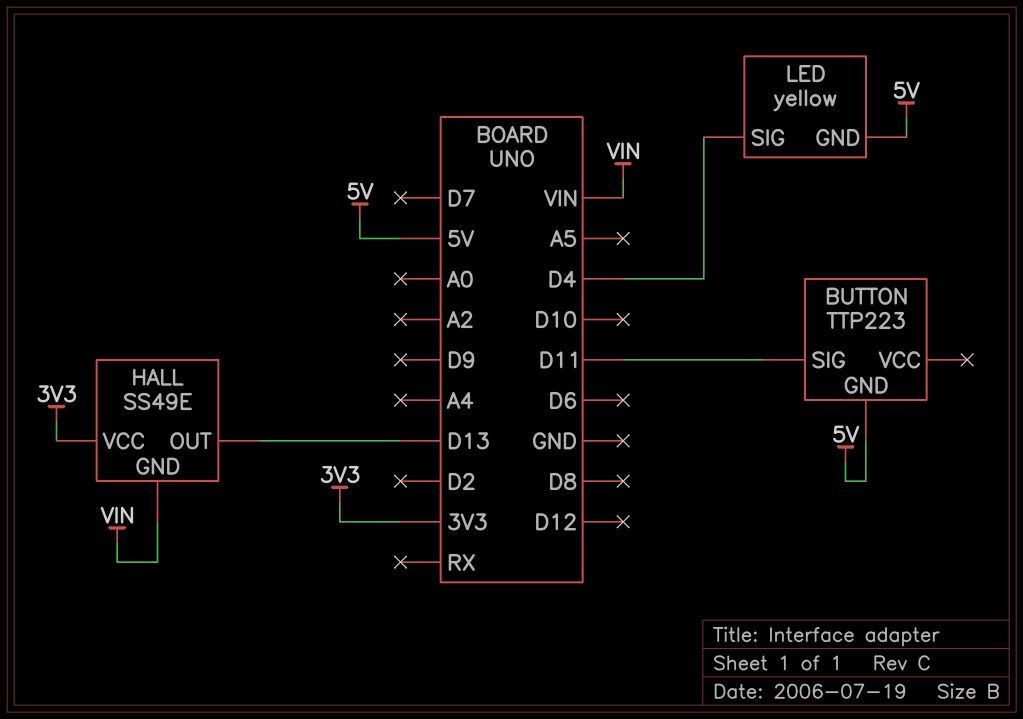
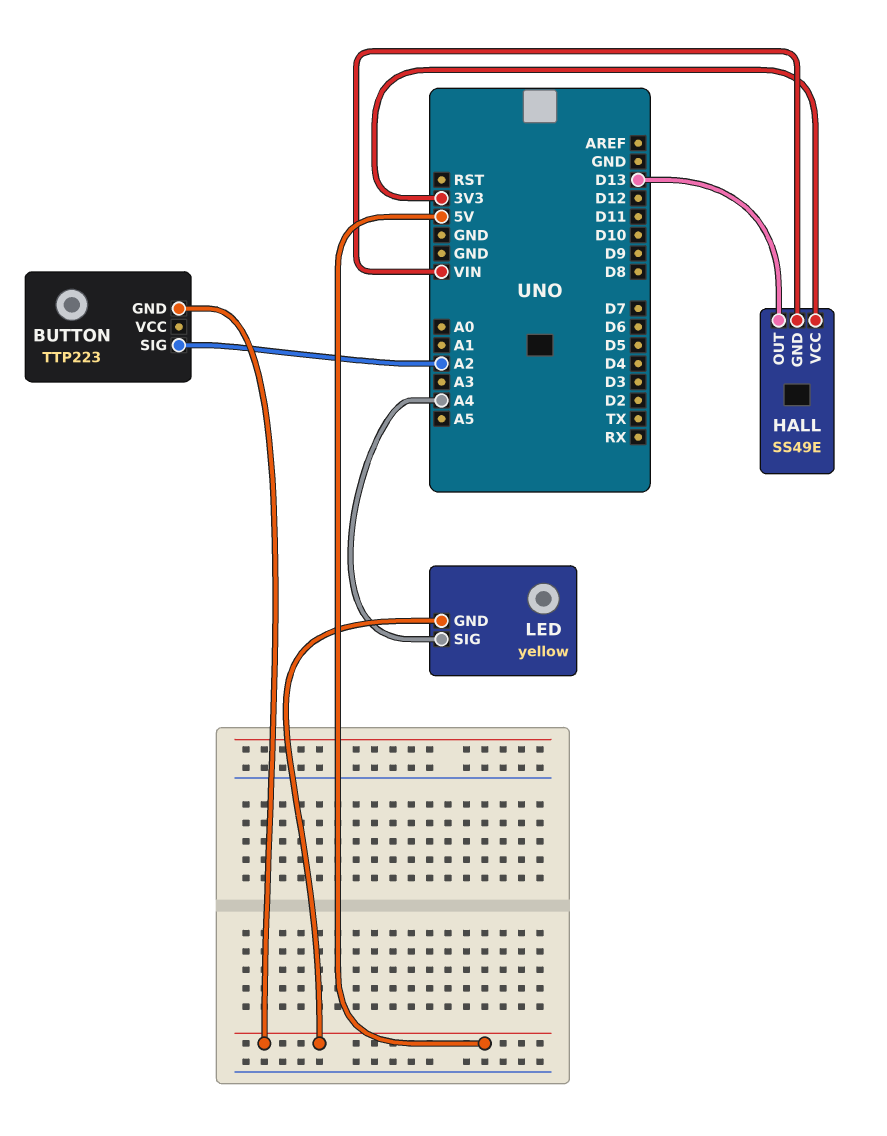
BUTTON pin SIG: D11 -> A2
LED pin SIG: D4 -> A4

